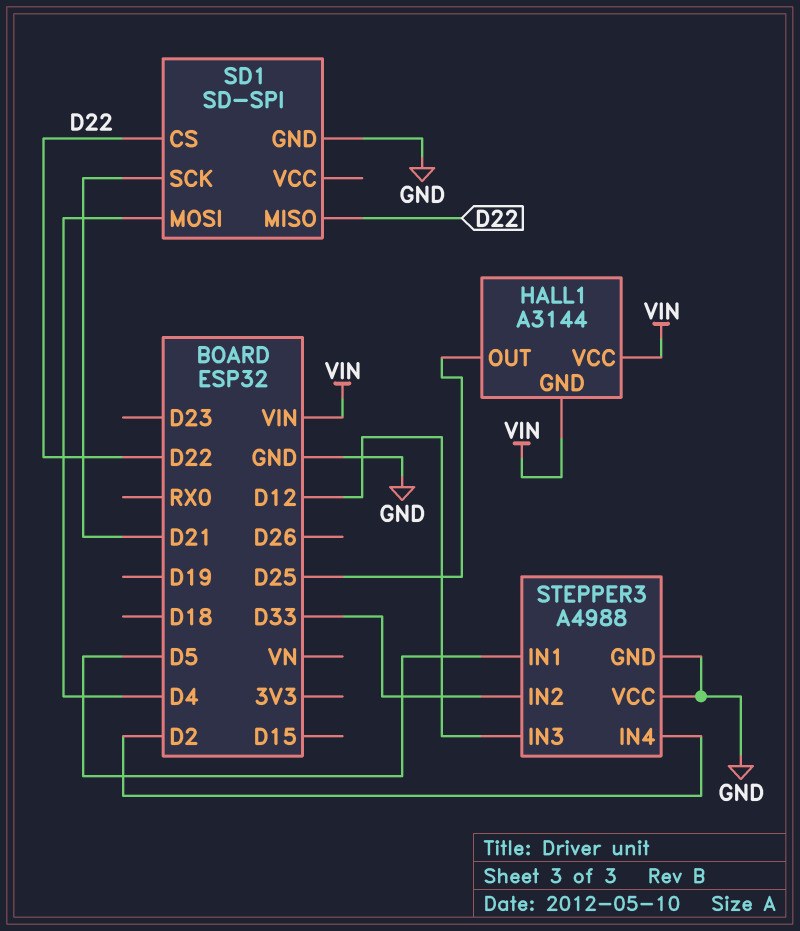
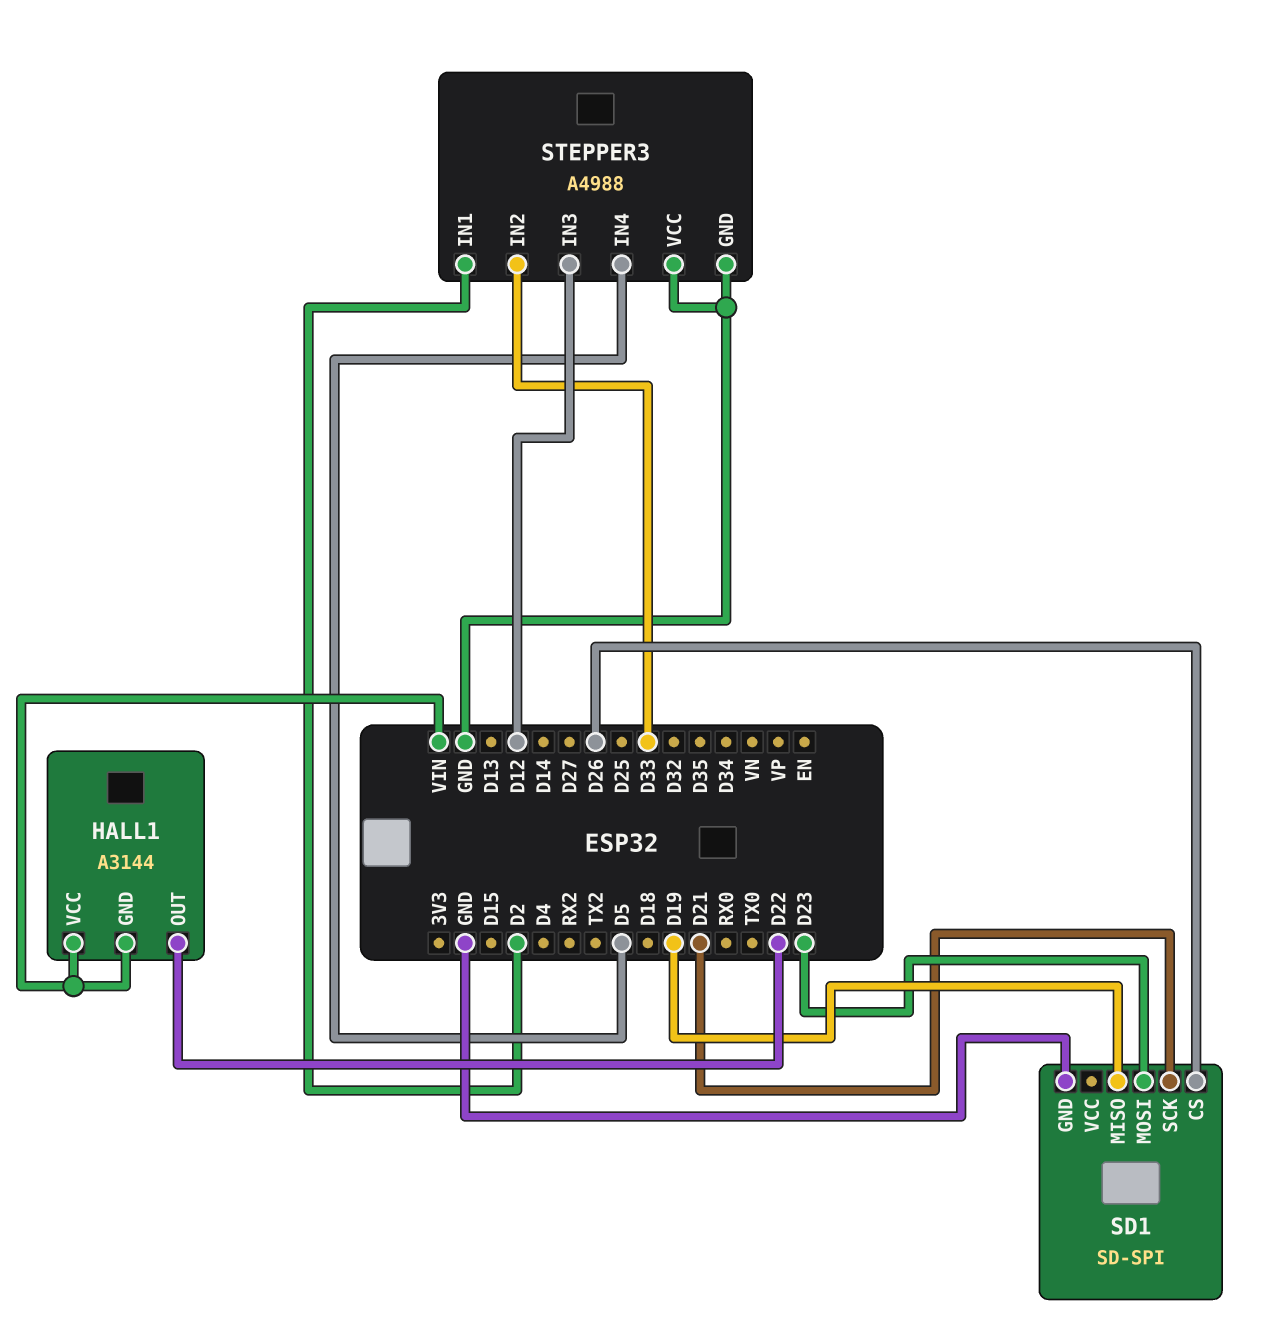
HALL1 pin OUT: D25 -> D22
SD1 pin CS: D22 -> D26
SD1 pin MISO: D22 -> D19
SD1 pin MOSI: D4 -> D23
STEPPER3 pin IN1: D5 -> D2
STEPPER3 pin IN4: D2 -> D5

